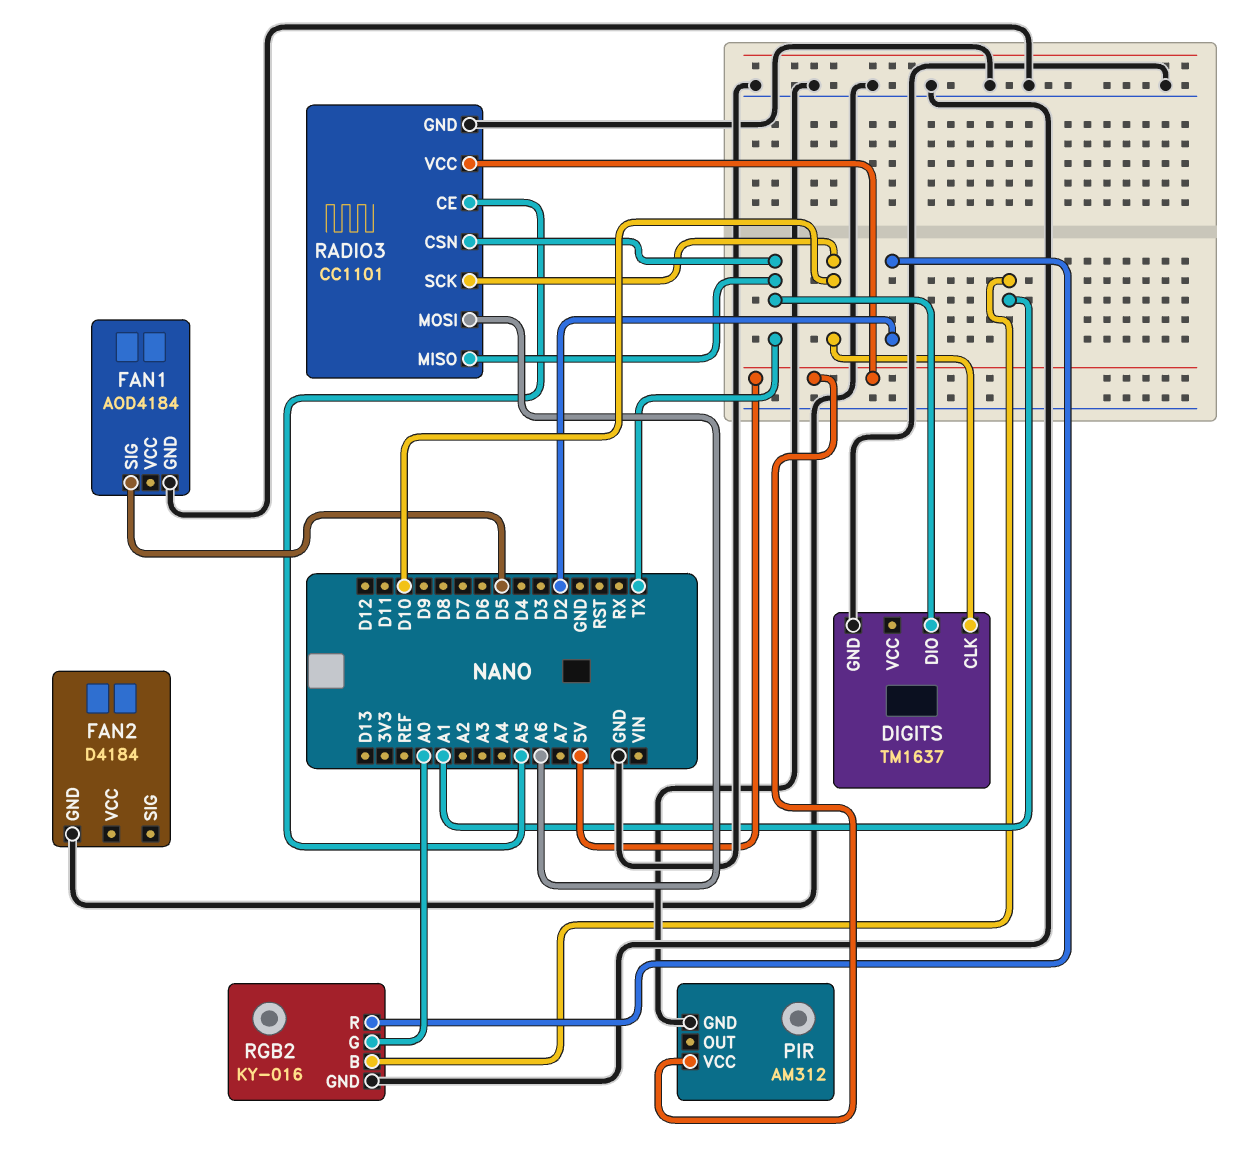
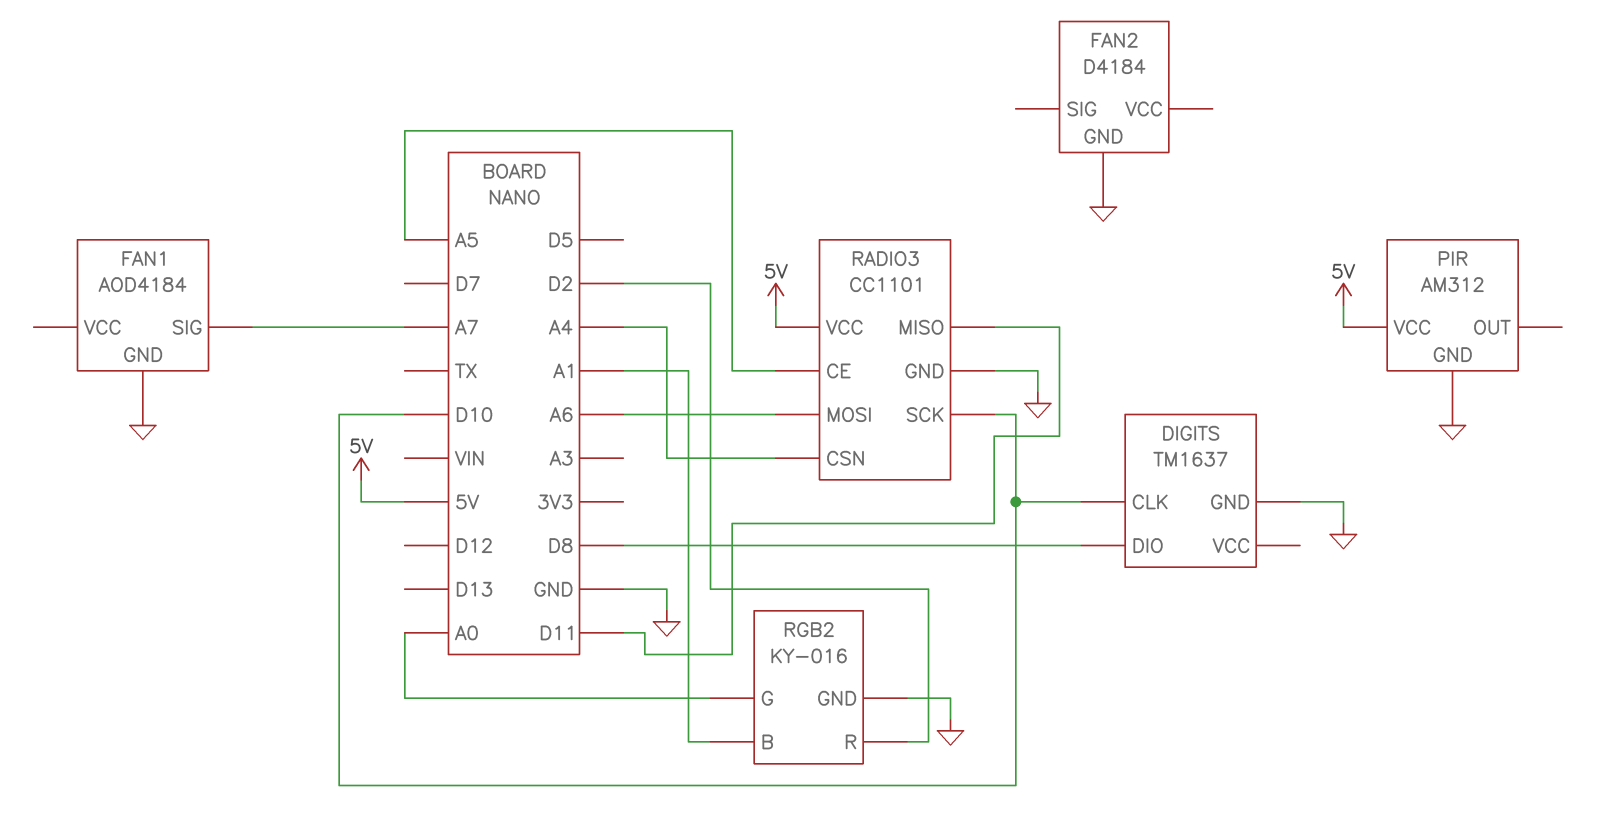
DIGITS pin DIO: TX -> D8
FAN1 pin SIG: D5 -> A7
RADIO3 pin CSN: TX -> A4
RADIO3 pin MISO: TX -> D11

